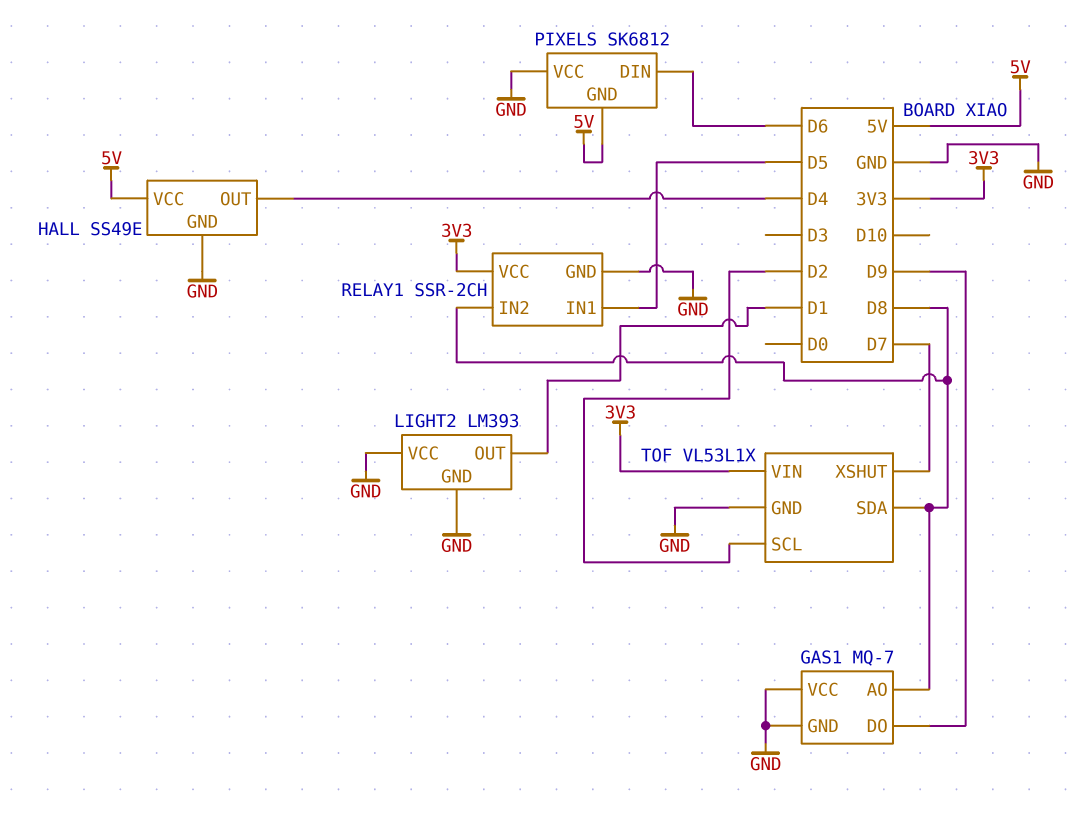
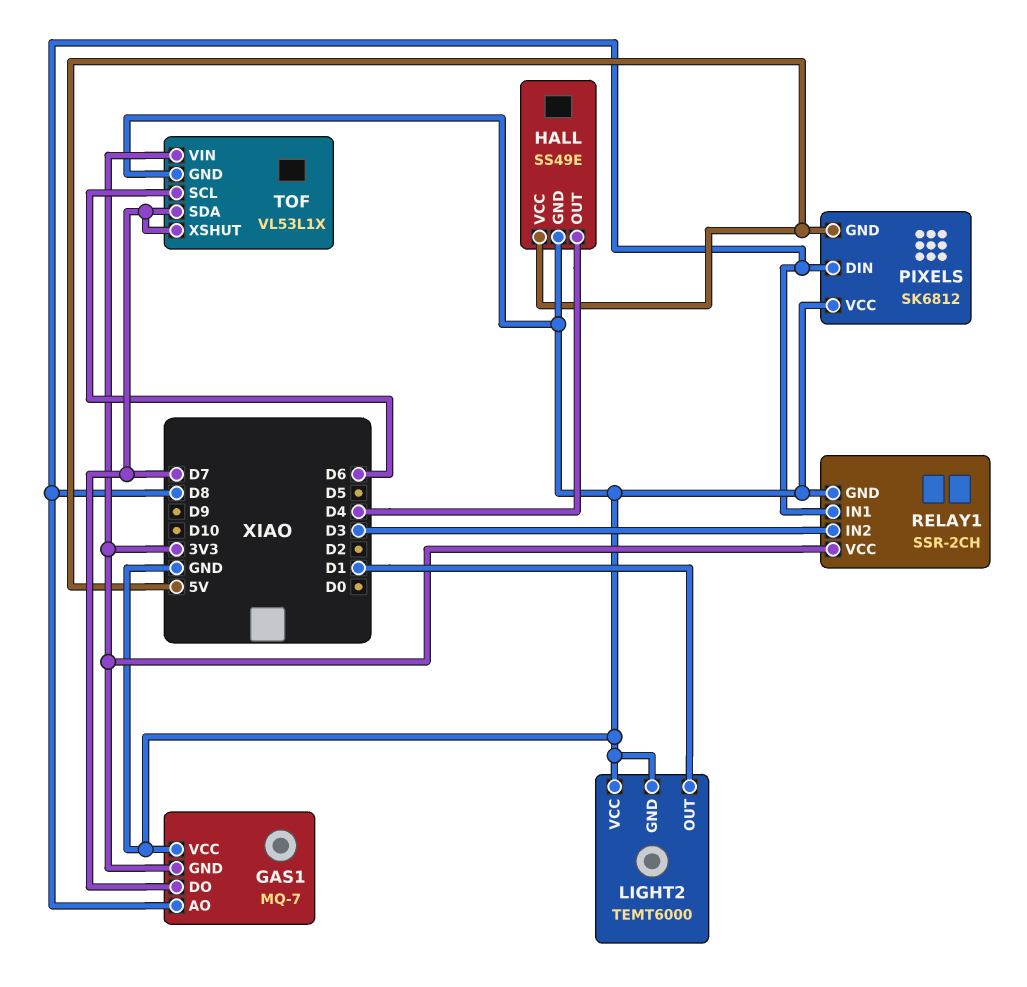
GAS1 pin DO: D9 -> D7
GAS1 pin GND: GND -> 3V3
LIGHT2: LM393 -> TEMT6000
PIXELS pin DIN: D6 -> D8
RELAY1 pin IN1: D5 -> D8
RELAY1 pin IN2: D8 -> D3
TOF pin SCL: D2 -> D6
TOF pin SDA: D8 -> D7

